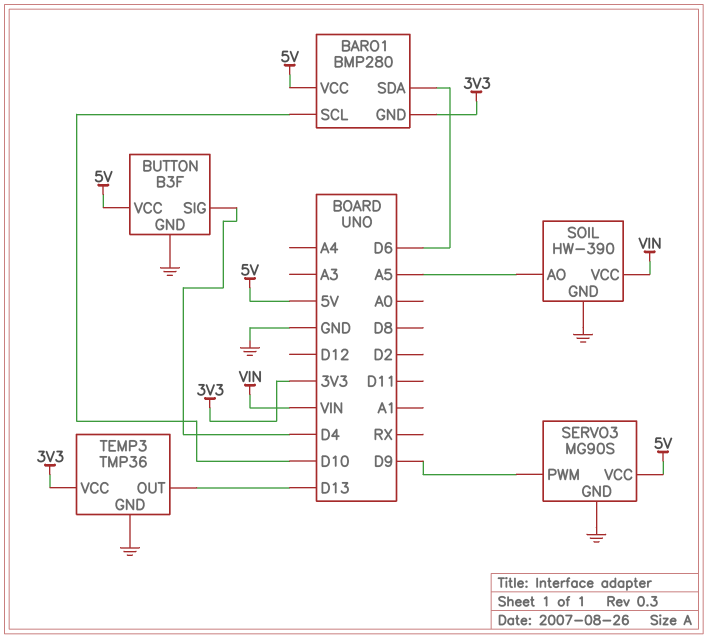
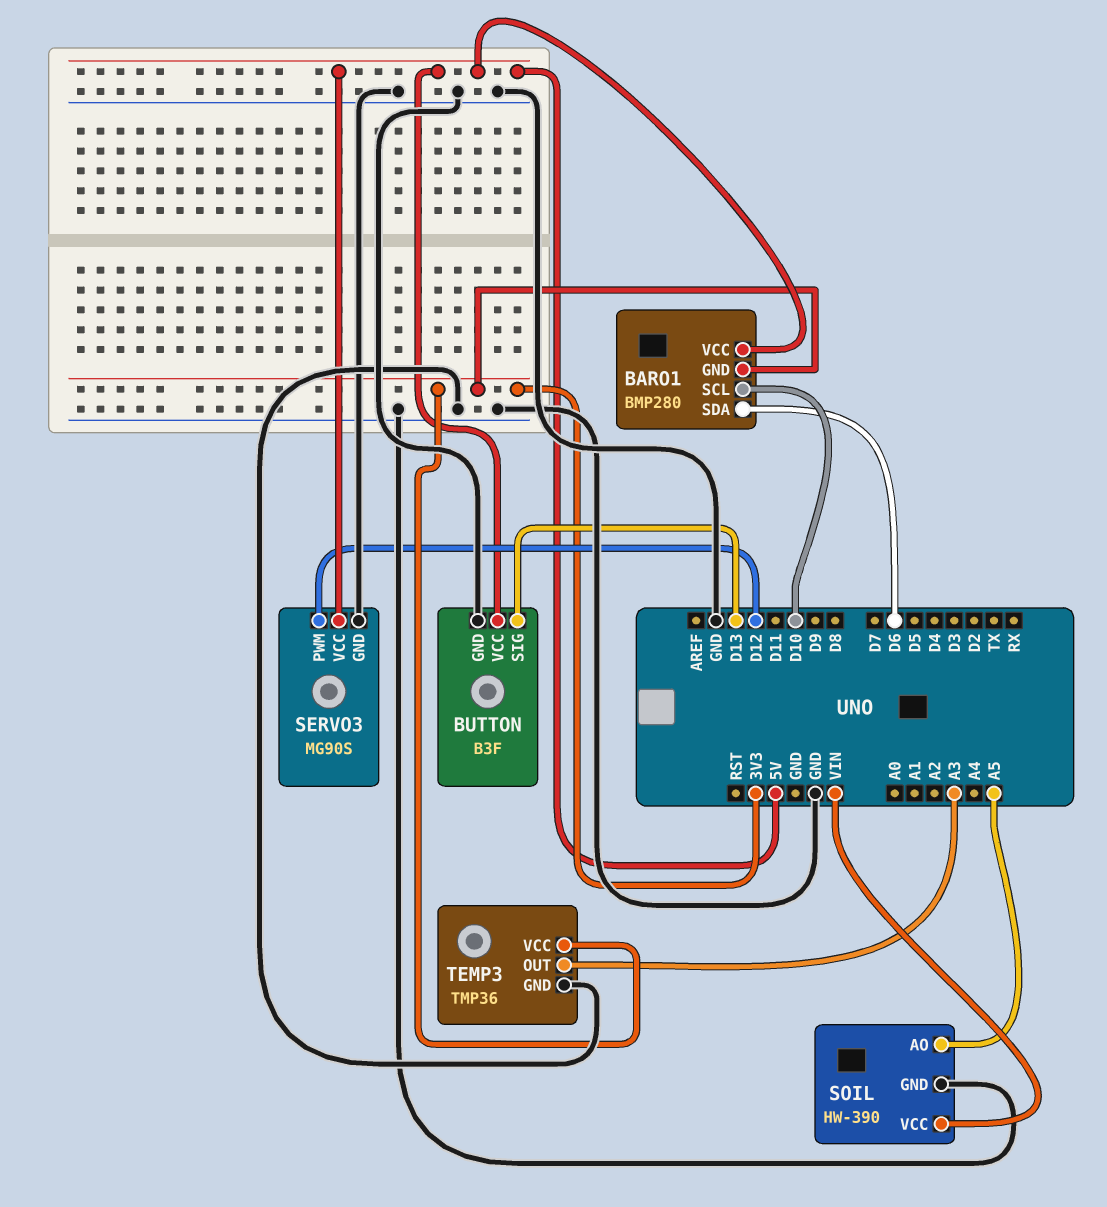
BUTTON pin SIG: D4 -> D13
SERVO3 pin PWM: D9 -> D12
TEMP3 pin OUT: D13 -> A3

